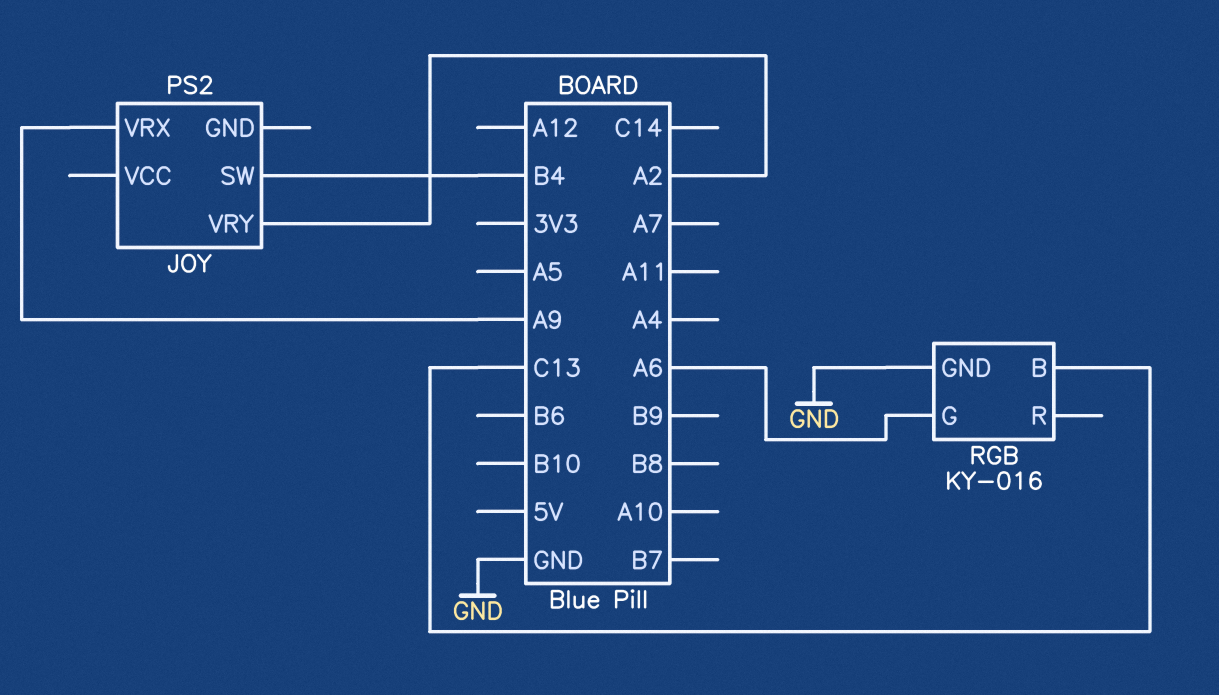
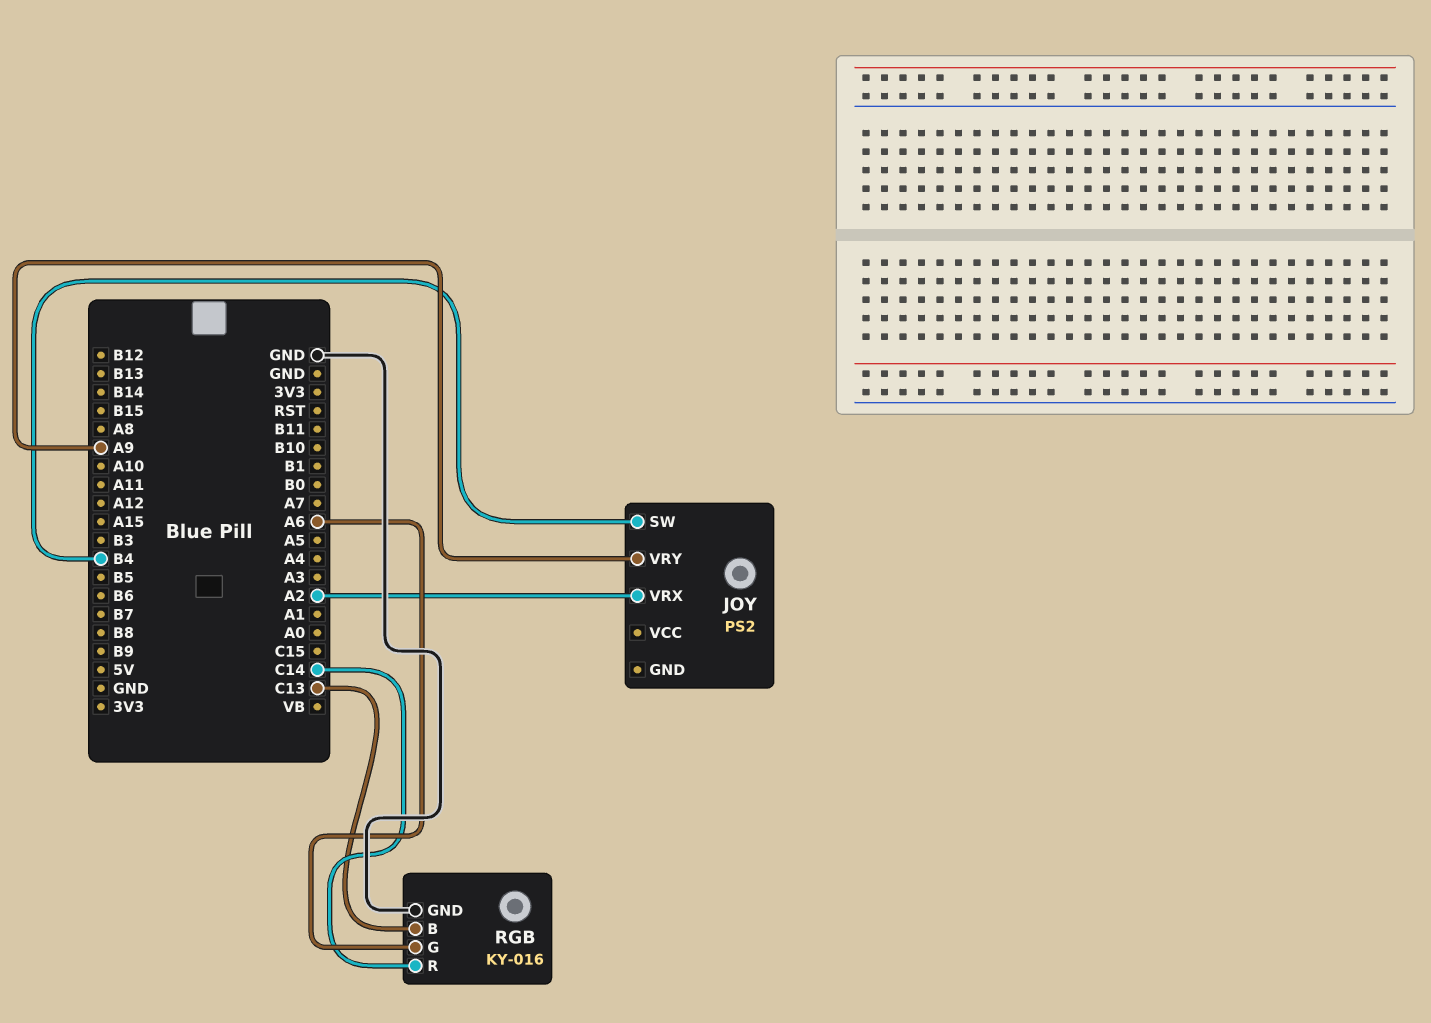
JOY pin VRX: A9 -> A2
JOY pin VRY: A2 -> A9
RGB pin R: none -> C14

